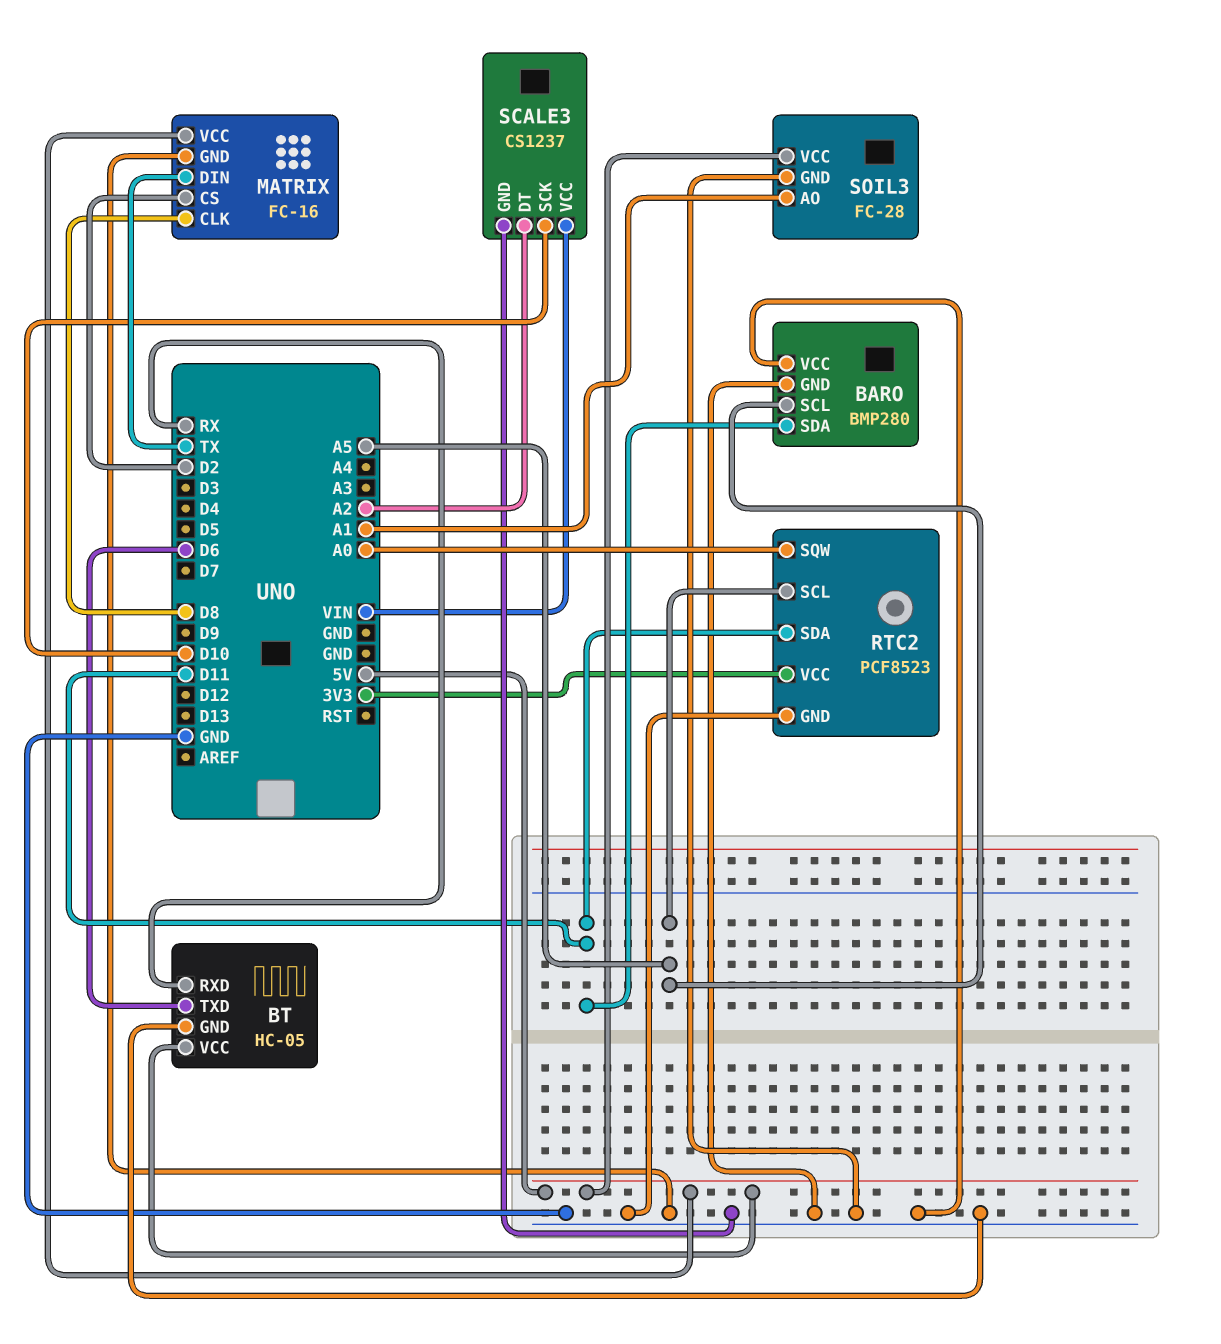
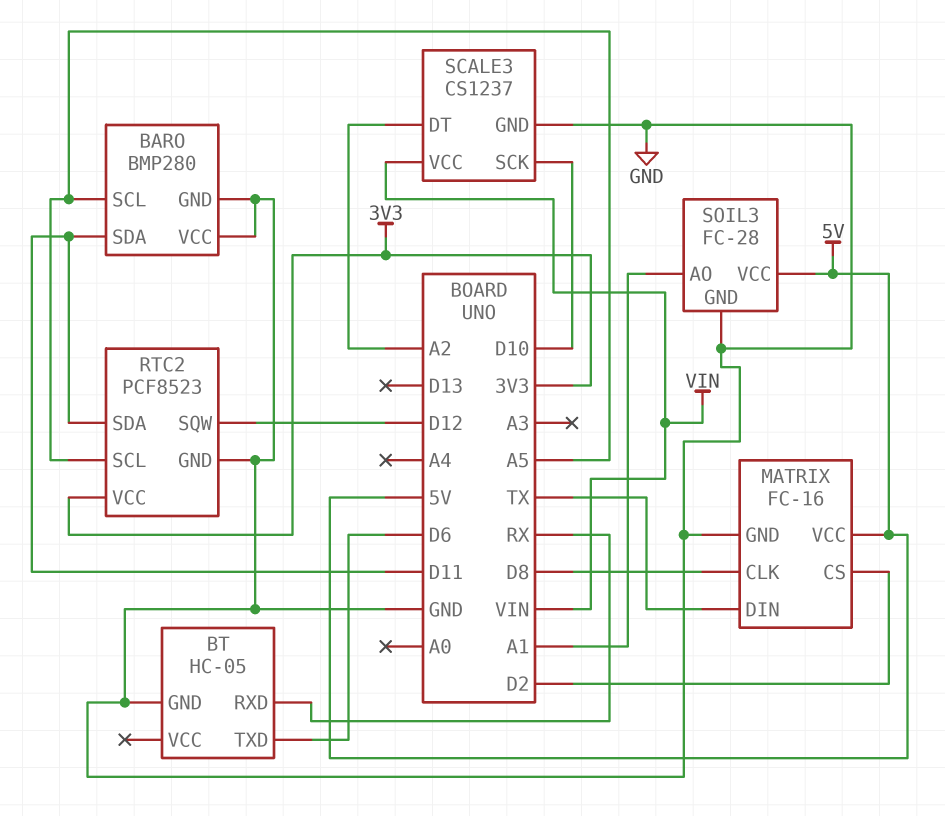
BT pin VCC: 5V -> none
RTC2 pin SQW: A0 -> D12

